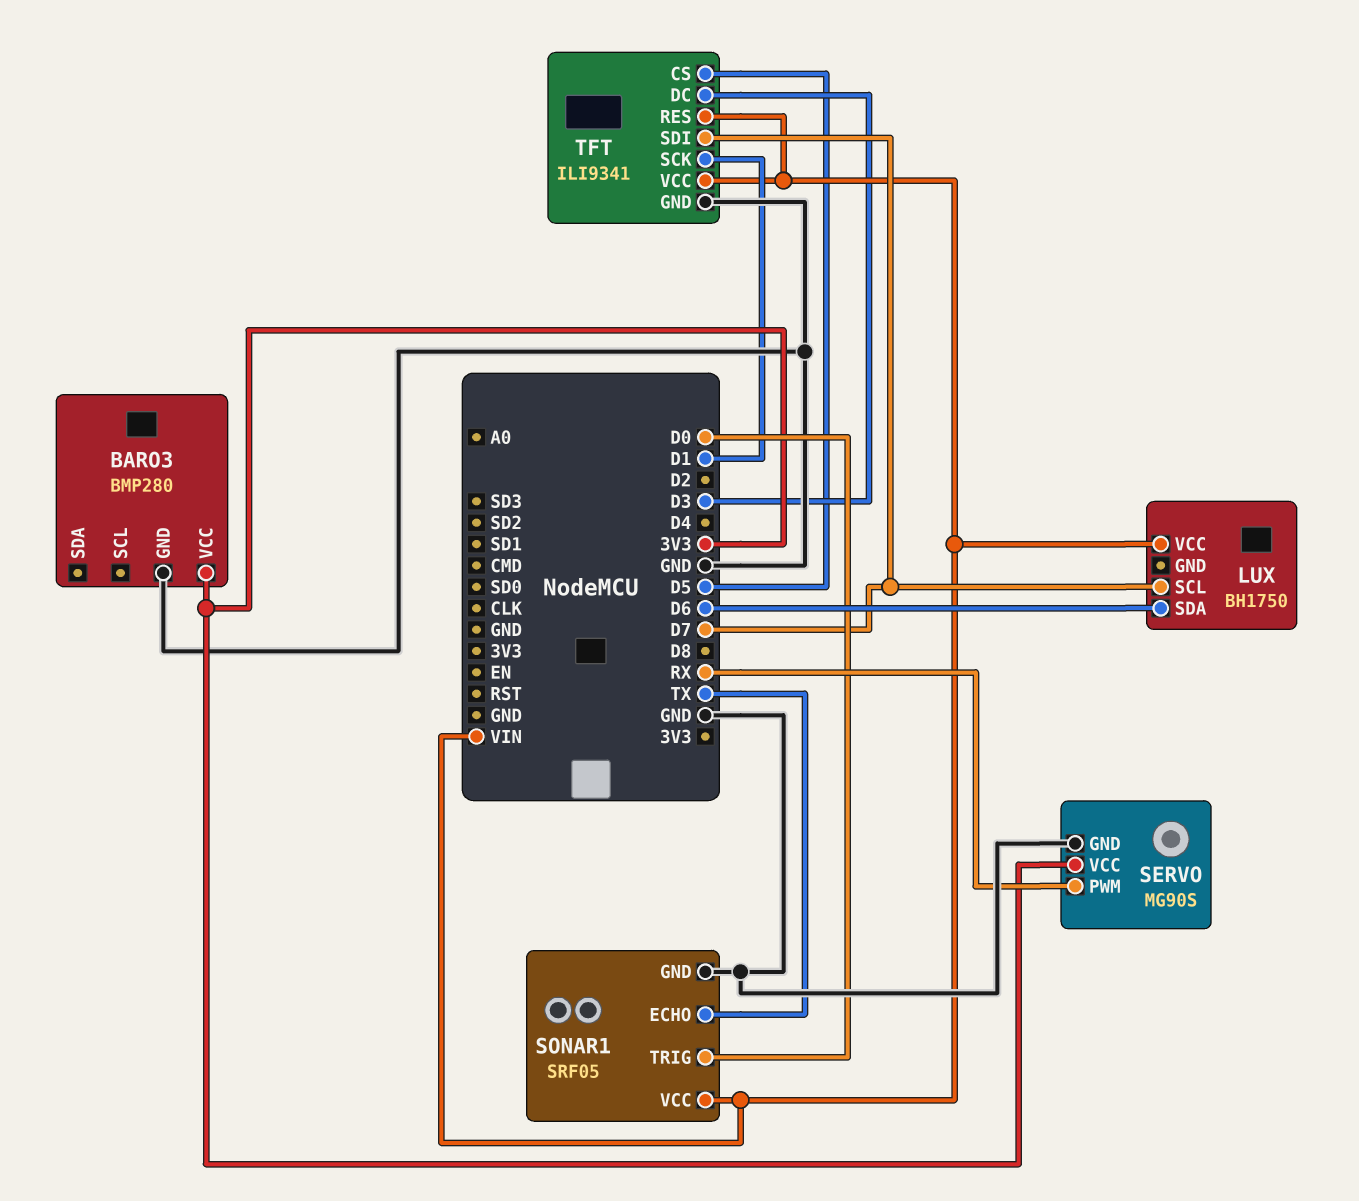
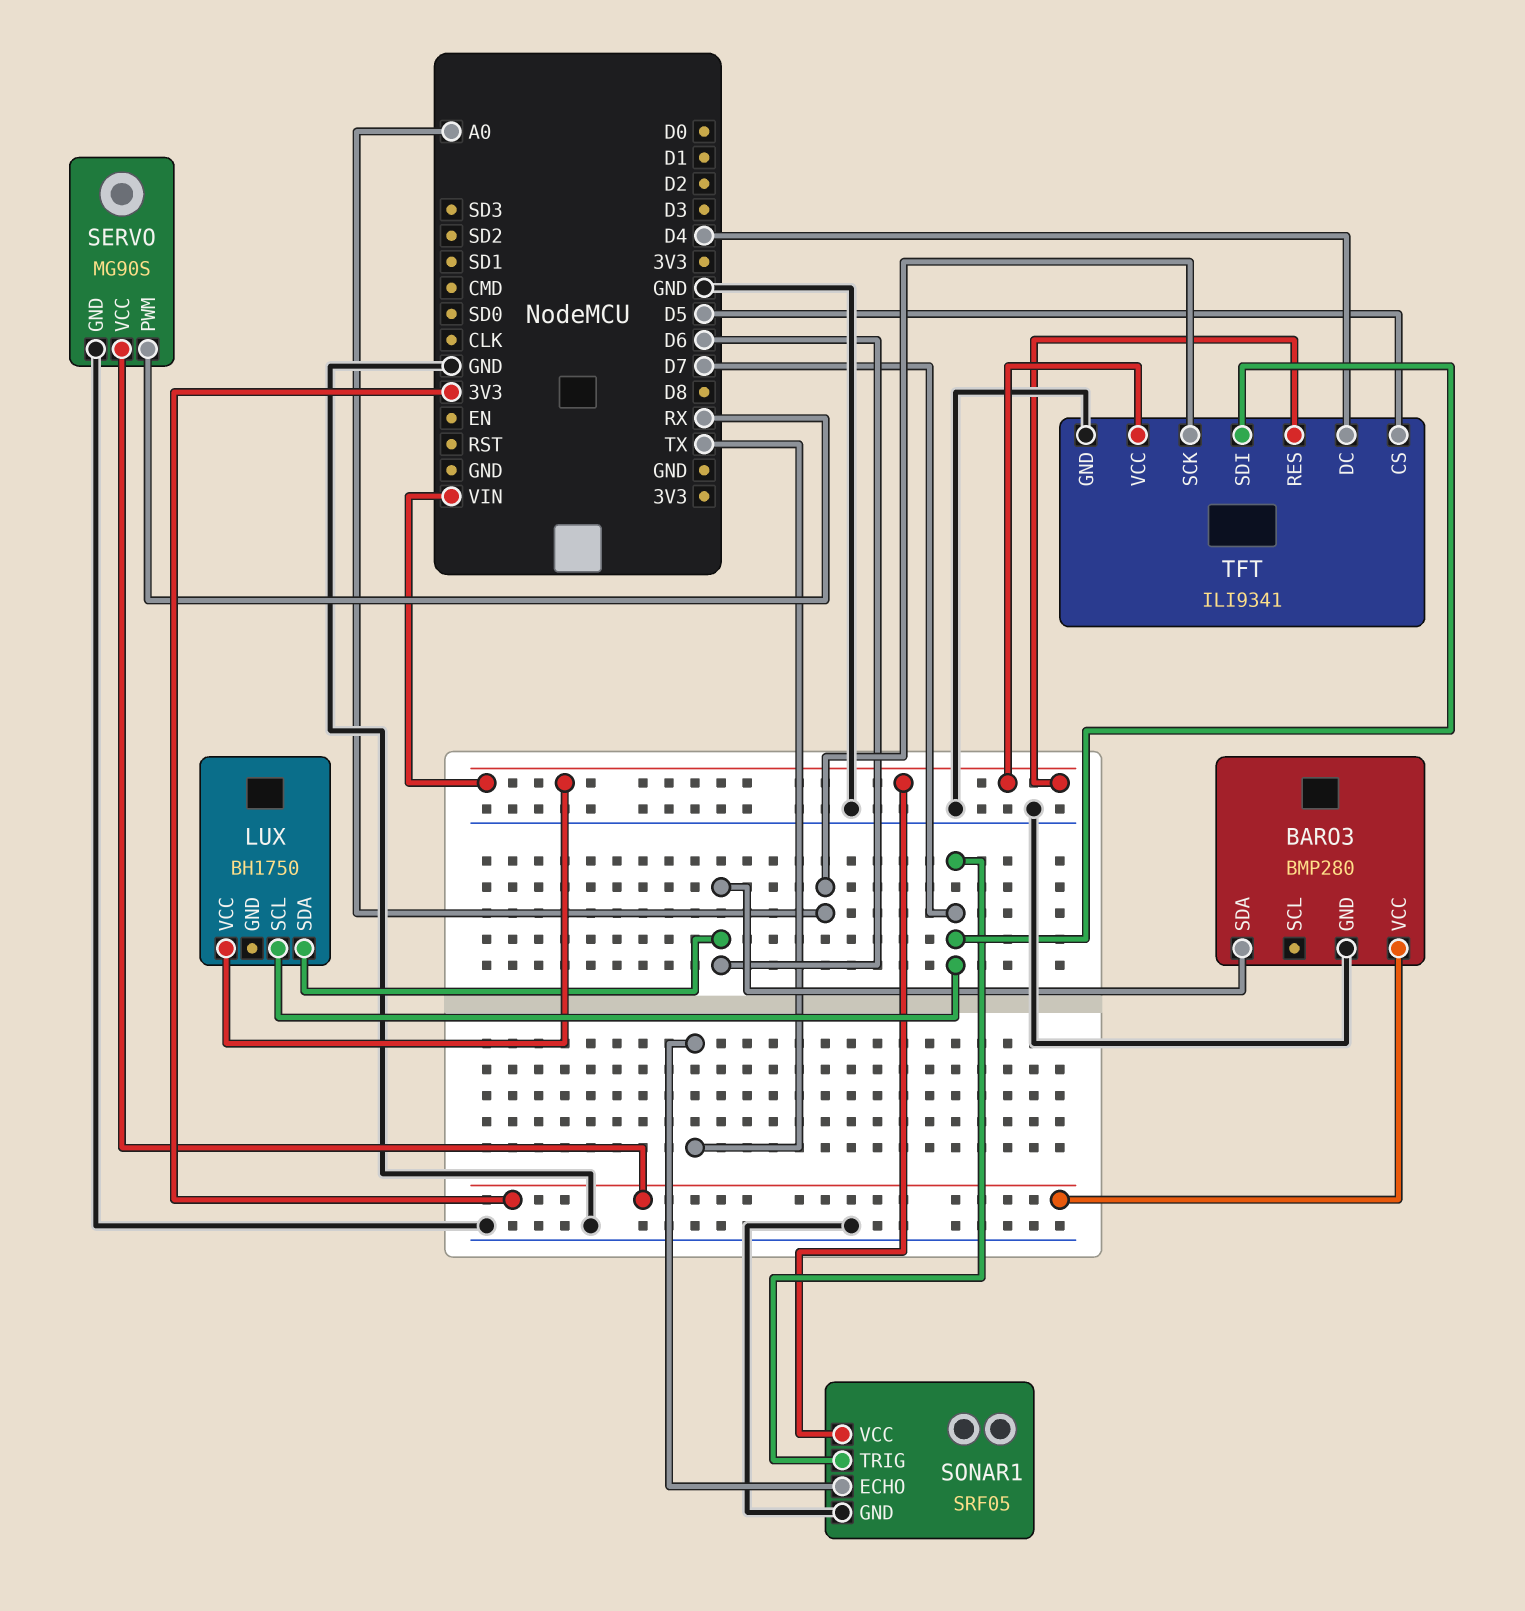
BARO3 pin SDA: none -> D6
SONAR1 pin TRIG: D0 -> D7
TFT pin DC: D3 -> D4
TFT pin SCK: D1 -> A0

